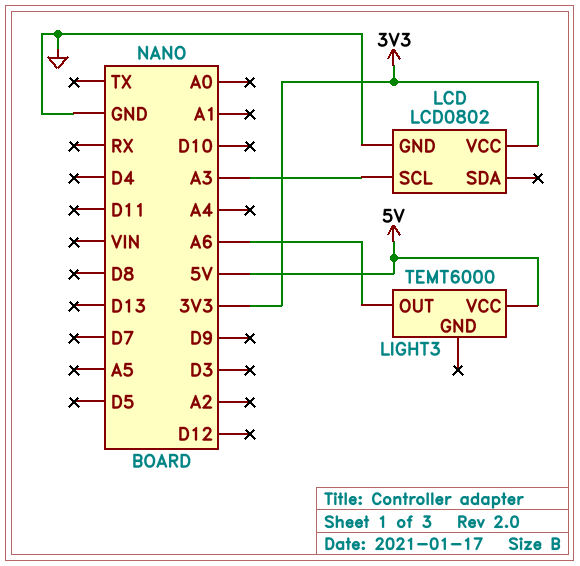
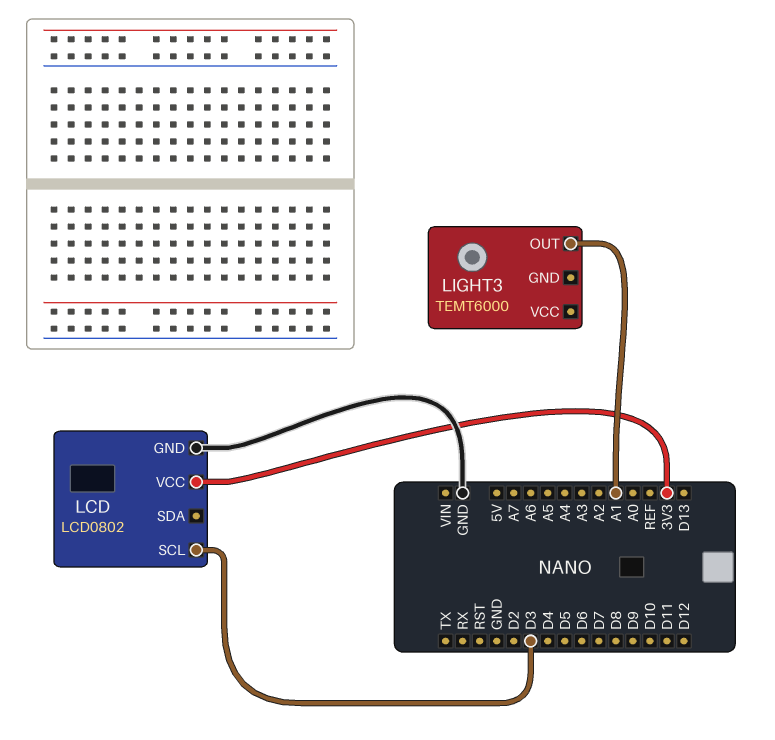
LCD pin SCL: A3 -> D3
LIGHT3 pin OUT: A6 -> A1
LIGHT3 pin VCC: 5V -> none

